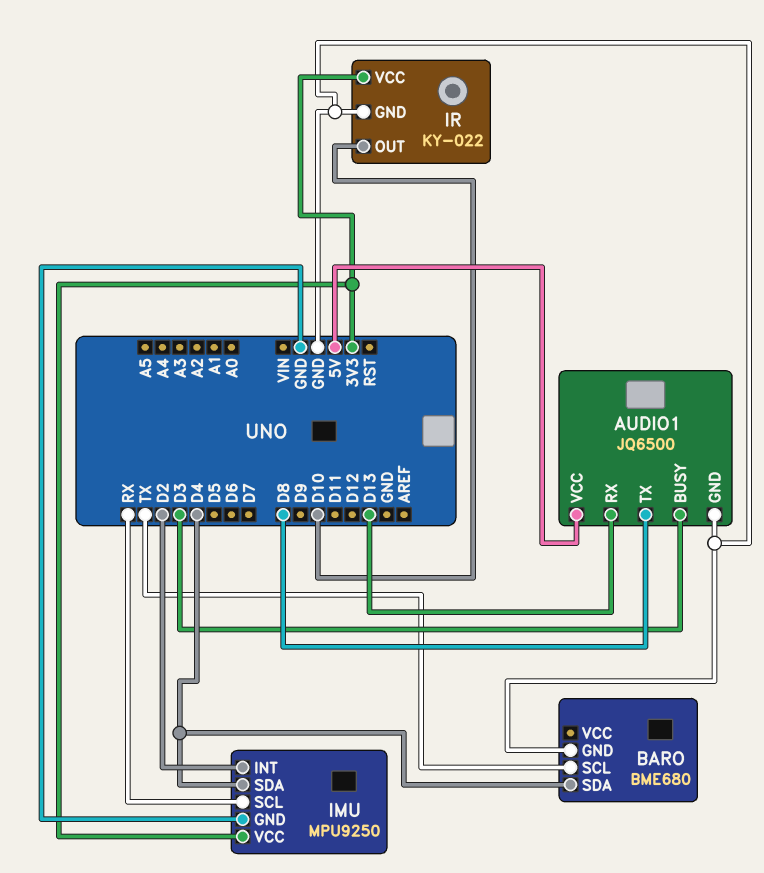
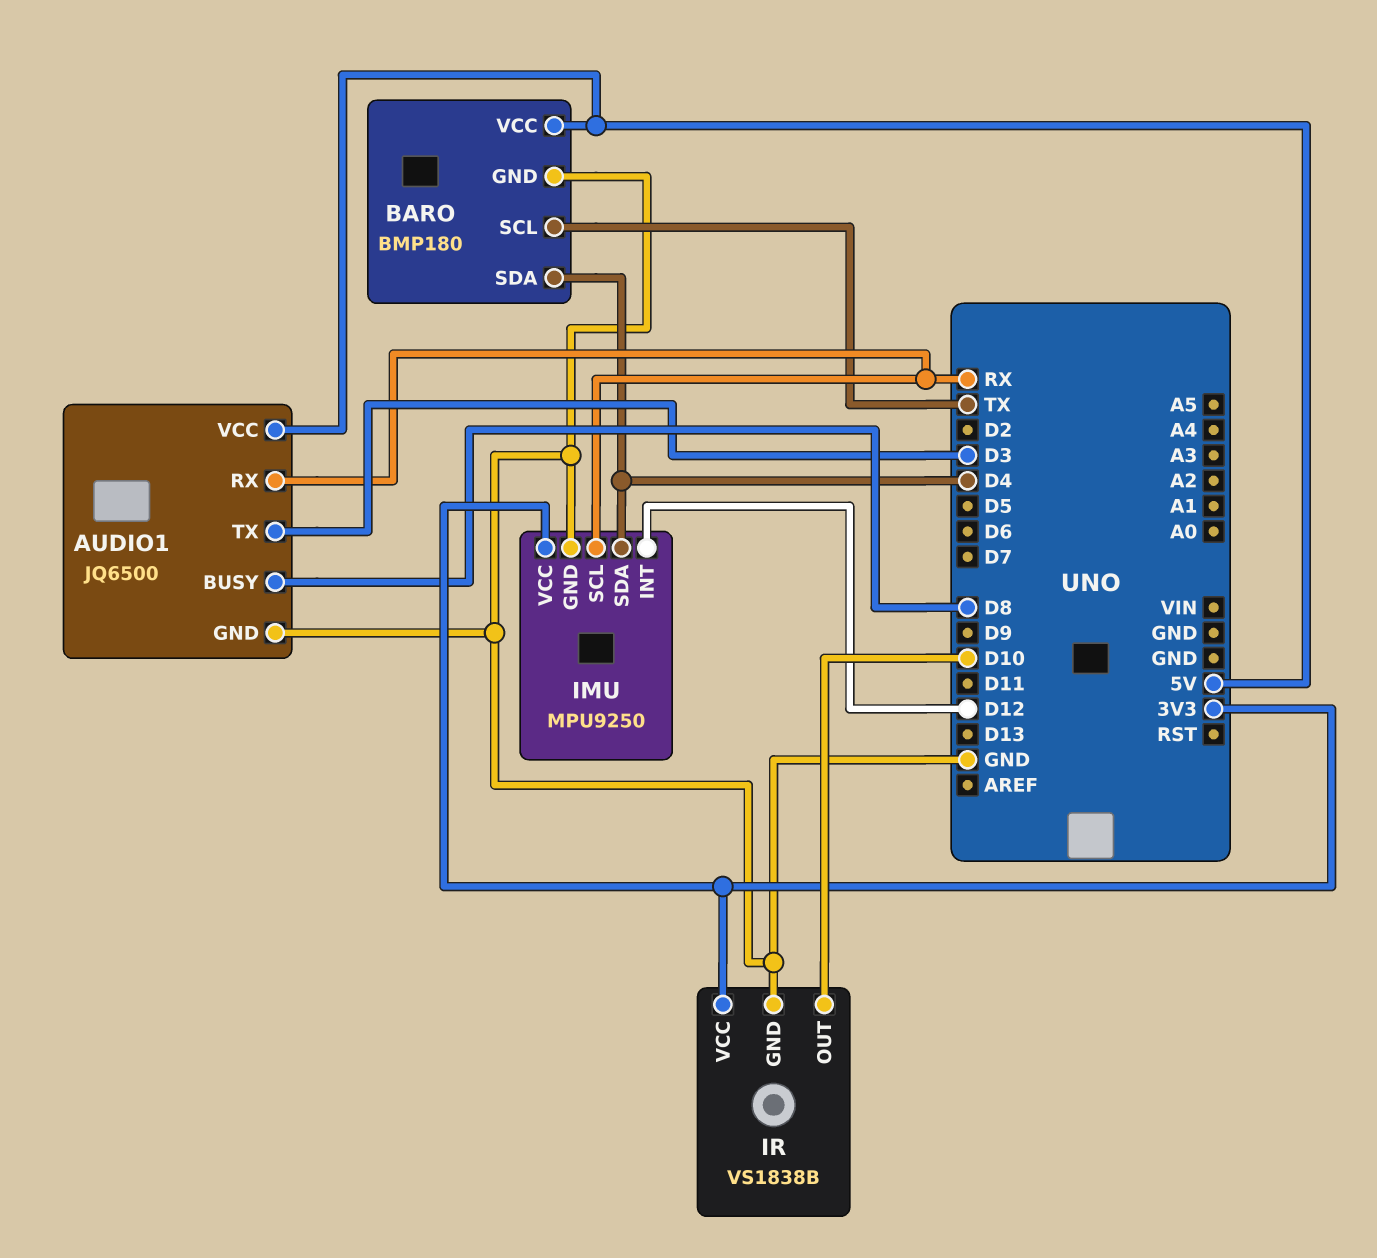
AUDIO1 pin BUSY: D3 -> D8
AUDIO1 pin RX: D13 -> RX
AUDIO1 pin TX: D8 -> D3
BARO: BME680 -> BMP180
BARO pin VCC: none -> 5V
IMU pin INT: D2 -> D12
IR: KY-022 -> VS1838B

